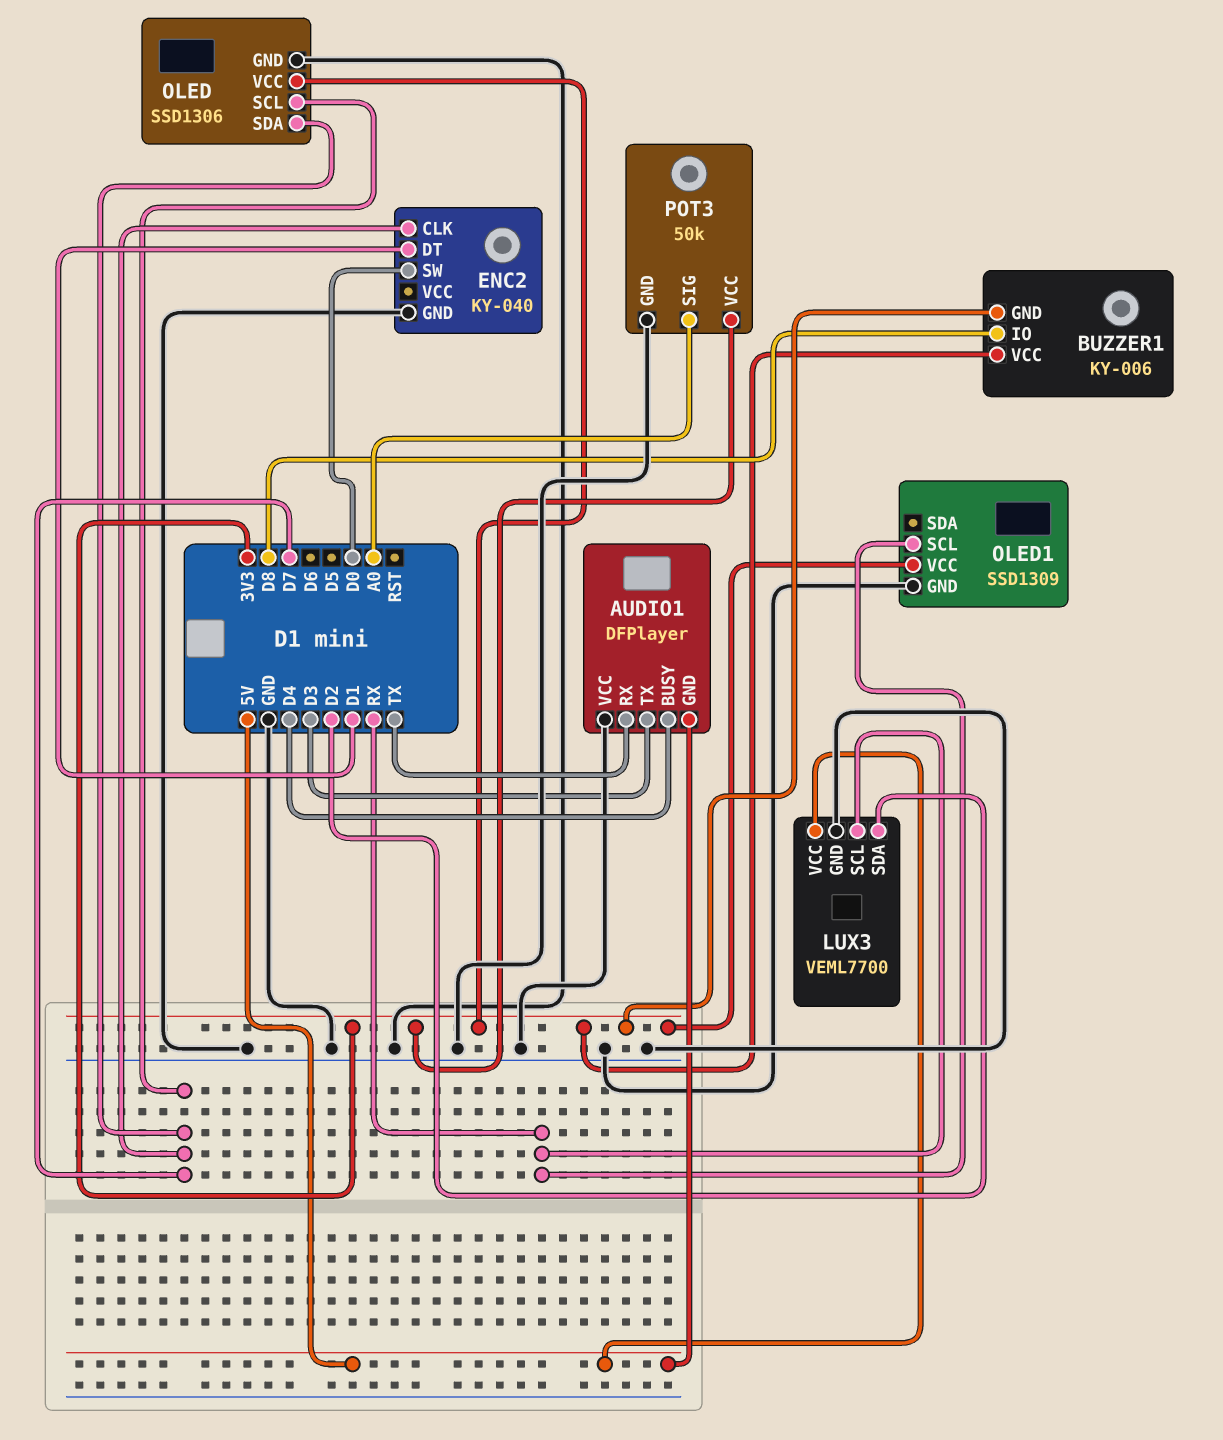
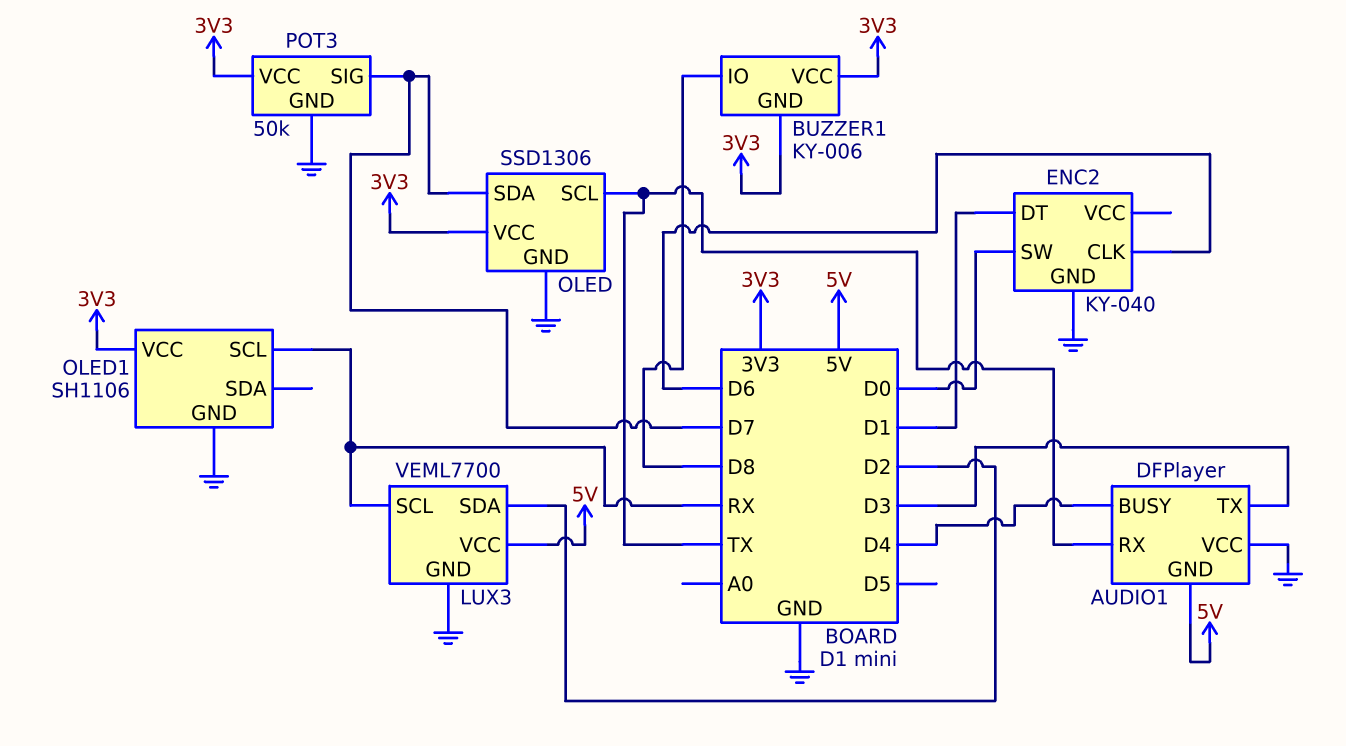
ENC2 pin CLK: D7 -> D6
OLED pin SCL: D7 -> TX
OLED1: SSD1309 -> SH1106
POT3 pin SIG: A0 -> D7

